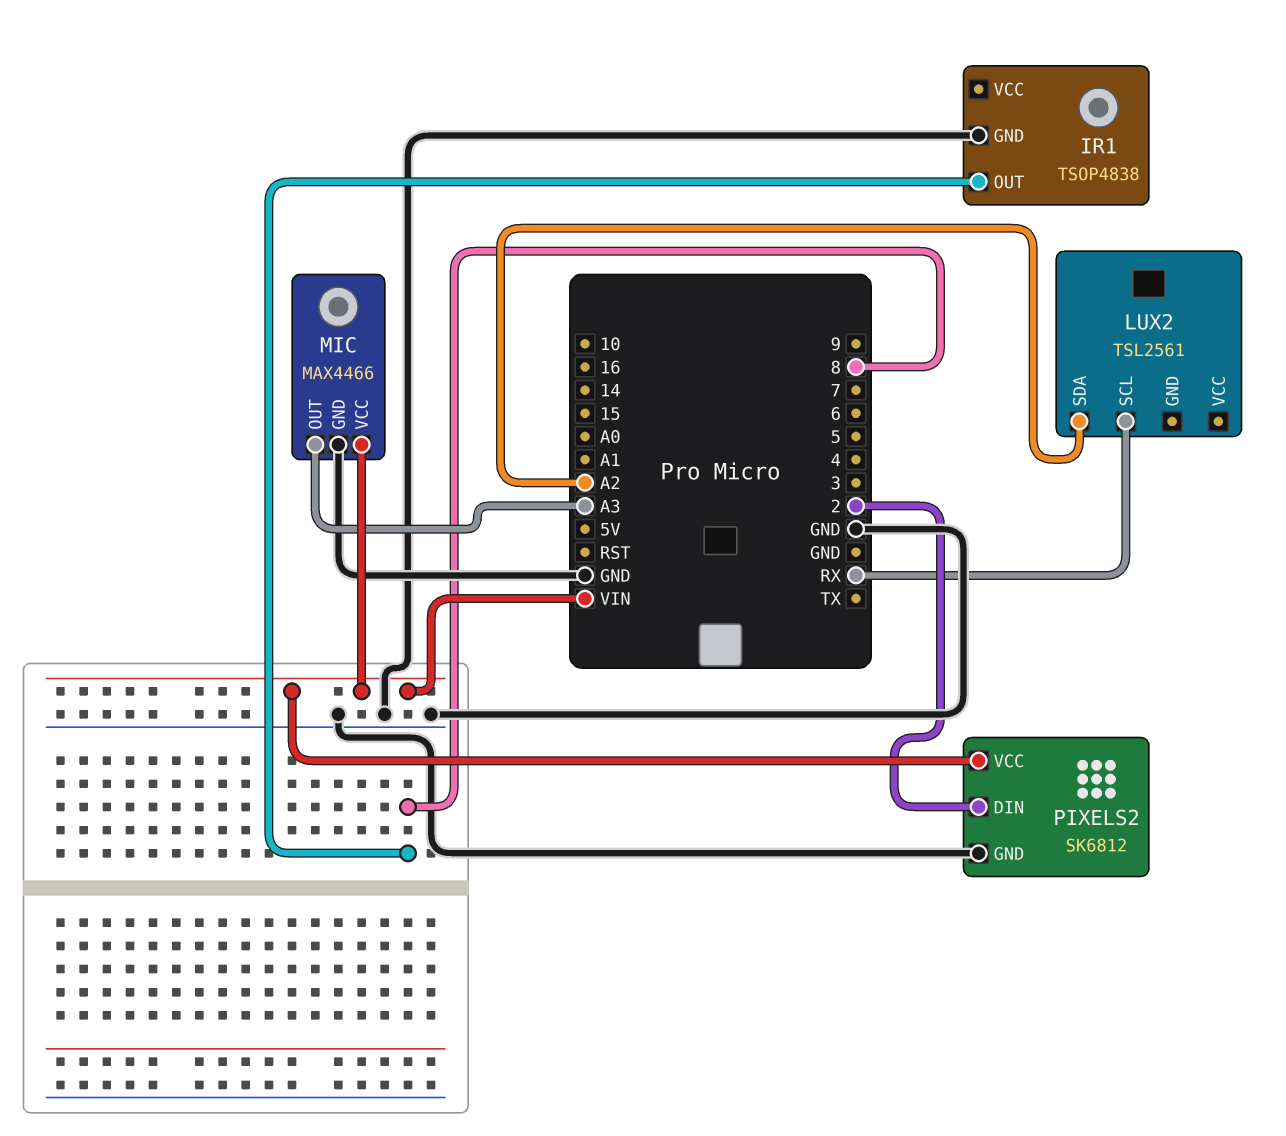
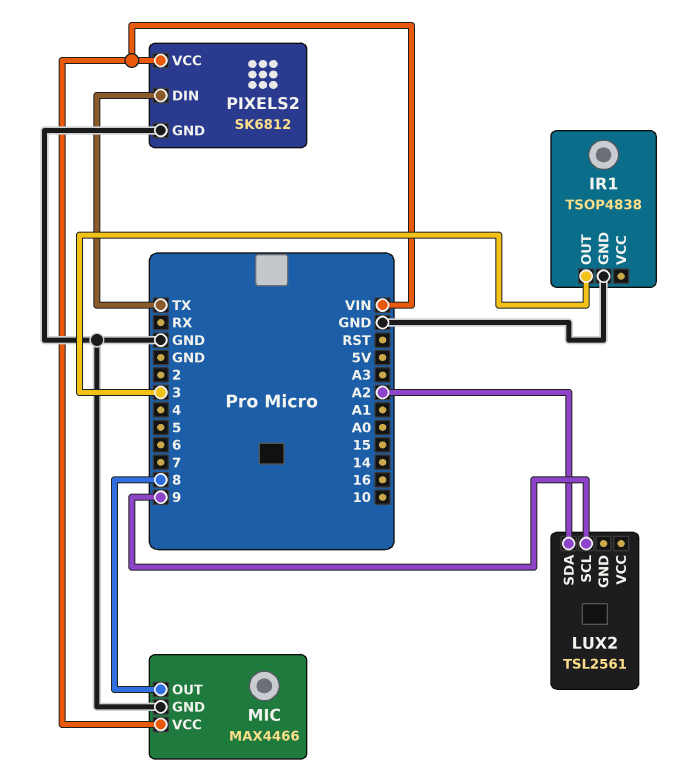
IR1 pin OUT: 8 -> 3
LUX2 pin SCL: RX -> 9
MIC pin OUT: A3 -> 8
PIXELS2 pin DIN: 2 -> TX

